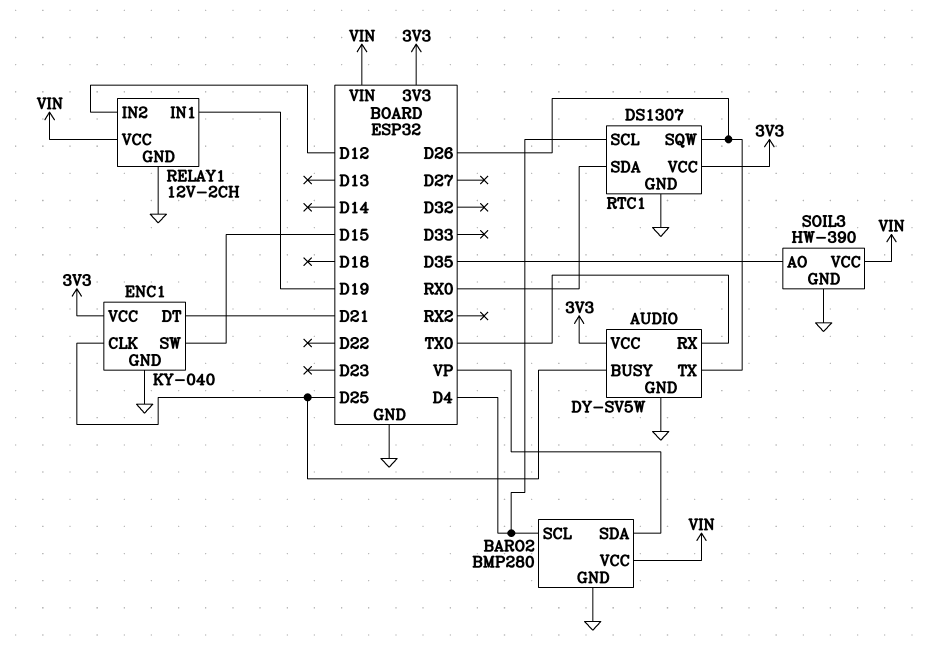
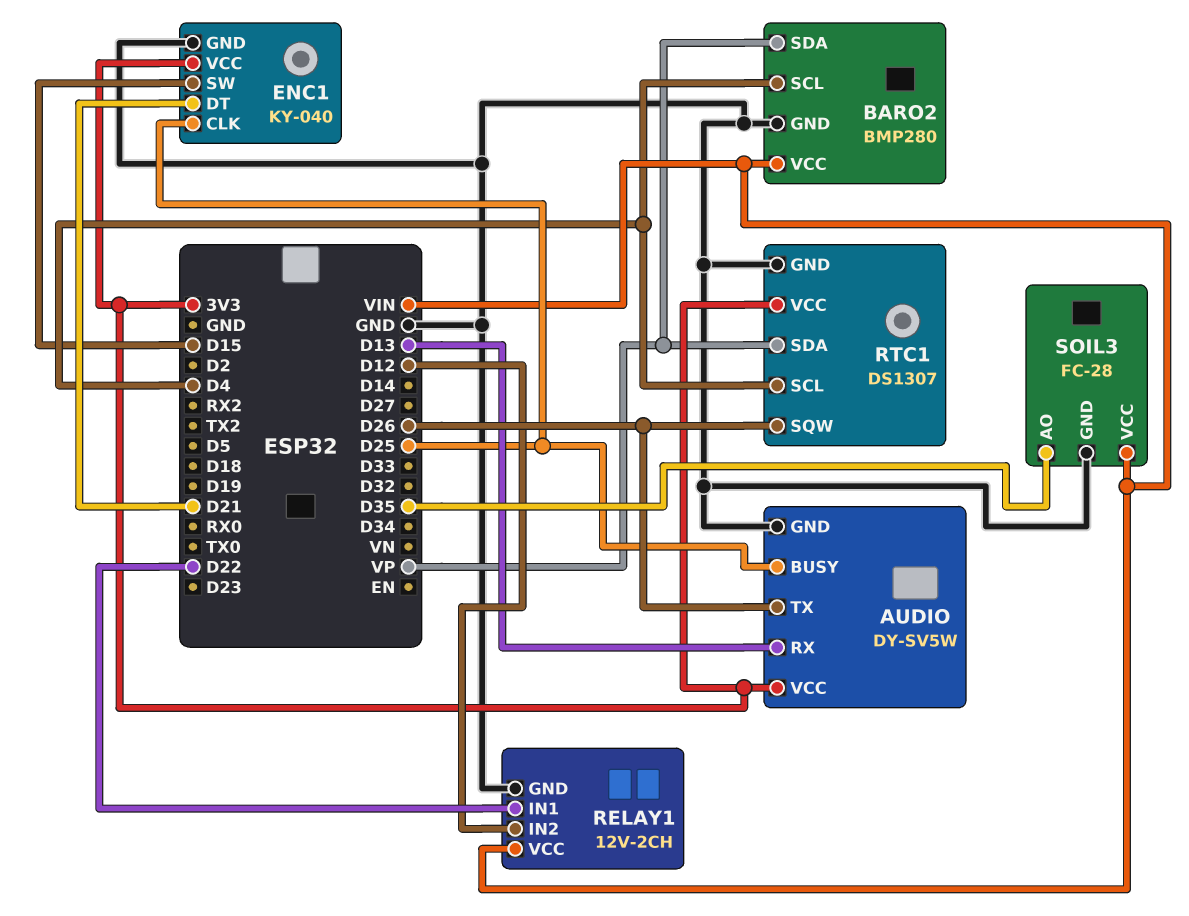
AUDIO pin RX: TX0 -> D13
RELAY1 pin IN1: D19 -> D22
RTC1 pin SDA: RX0 -> VP
SOIL3: HW-390 -> FC-28

